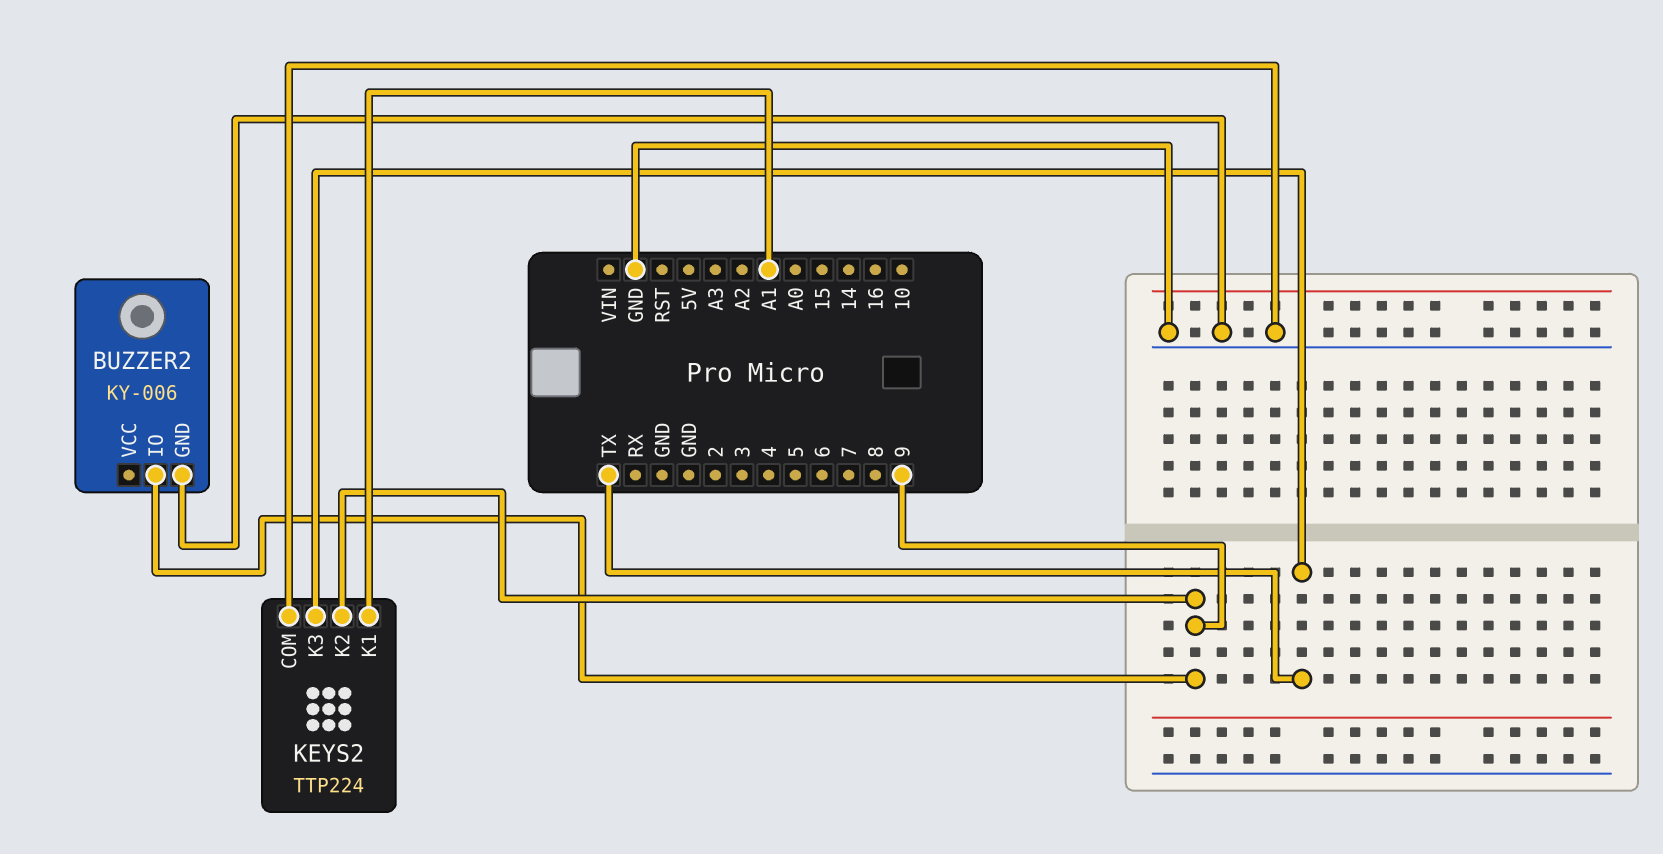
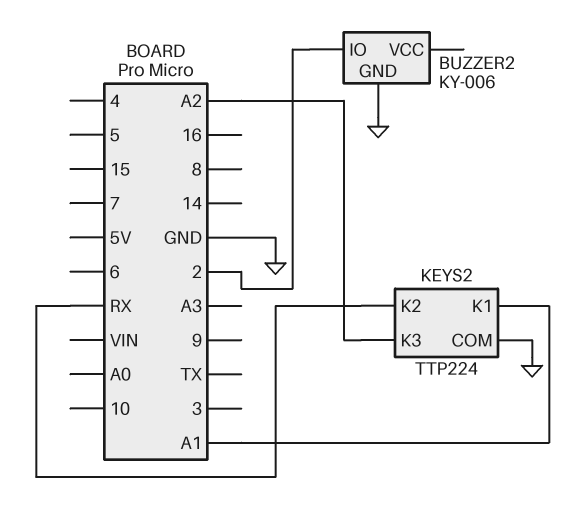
BUZZER2 pin IO: 9 -> 2
KEYS2 pin K2: 9 -> RX
KEYS2 pin K3: TX -> A2

